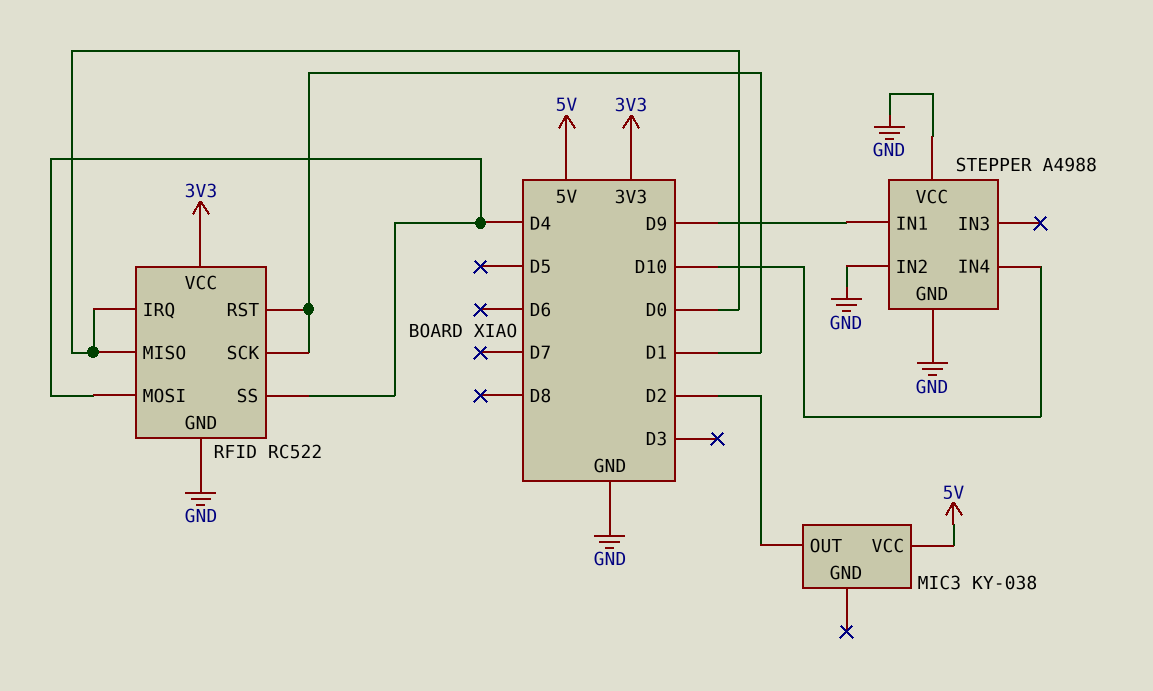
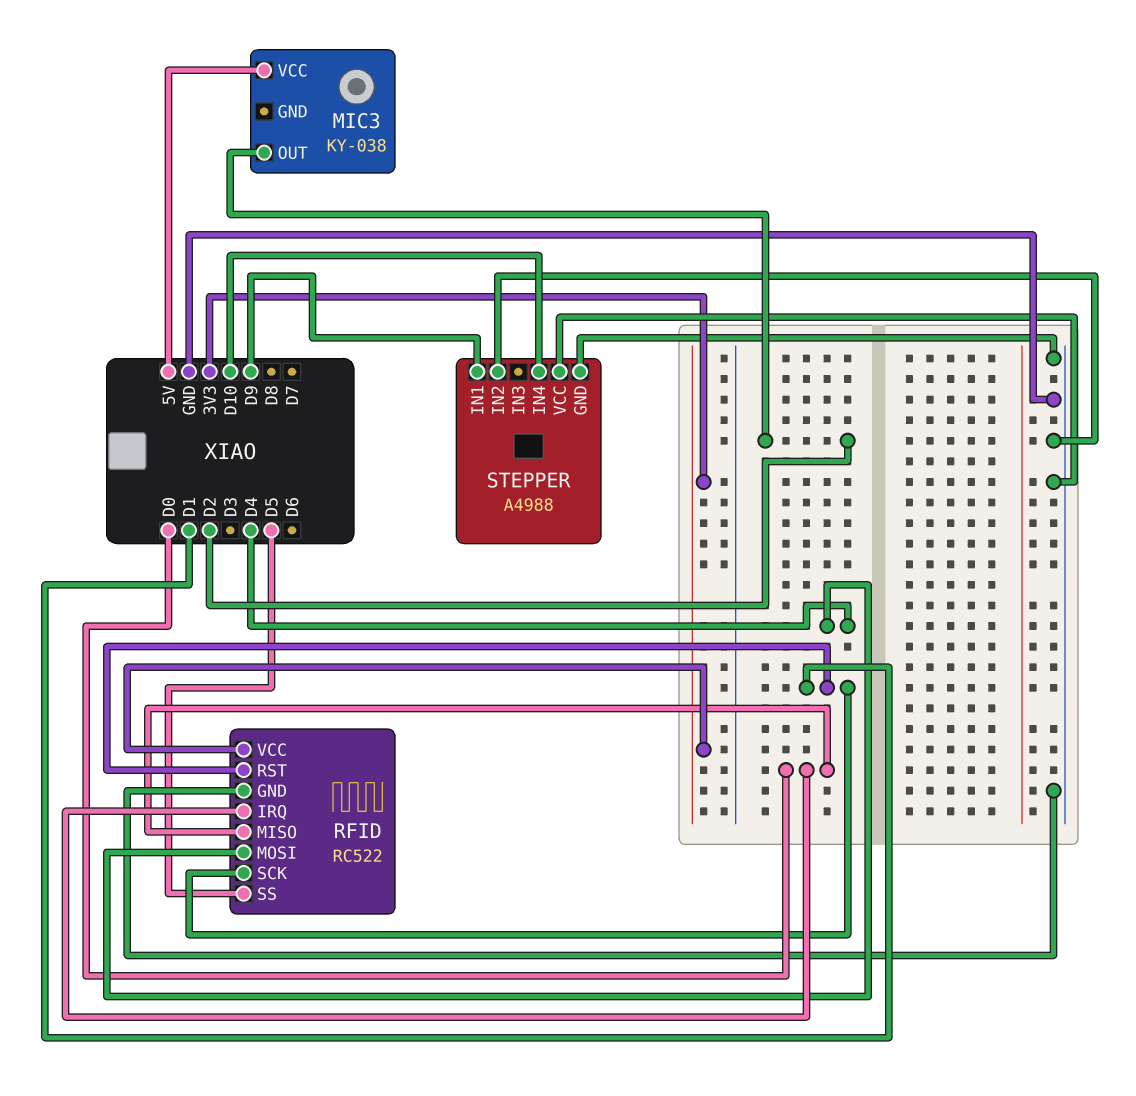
RFID pin SS: D4 -> D5

